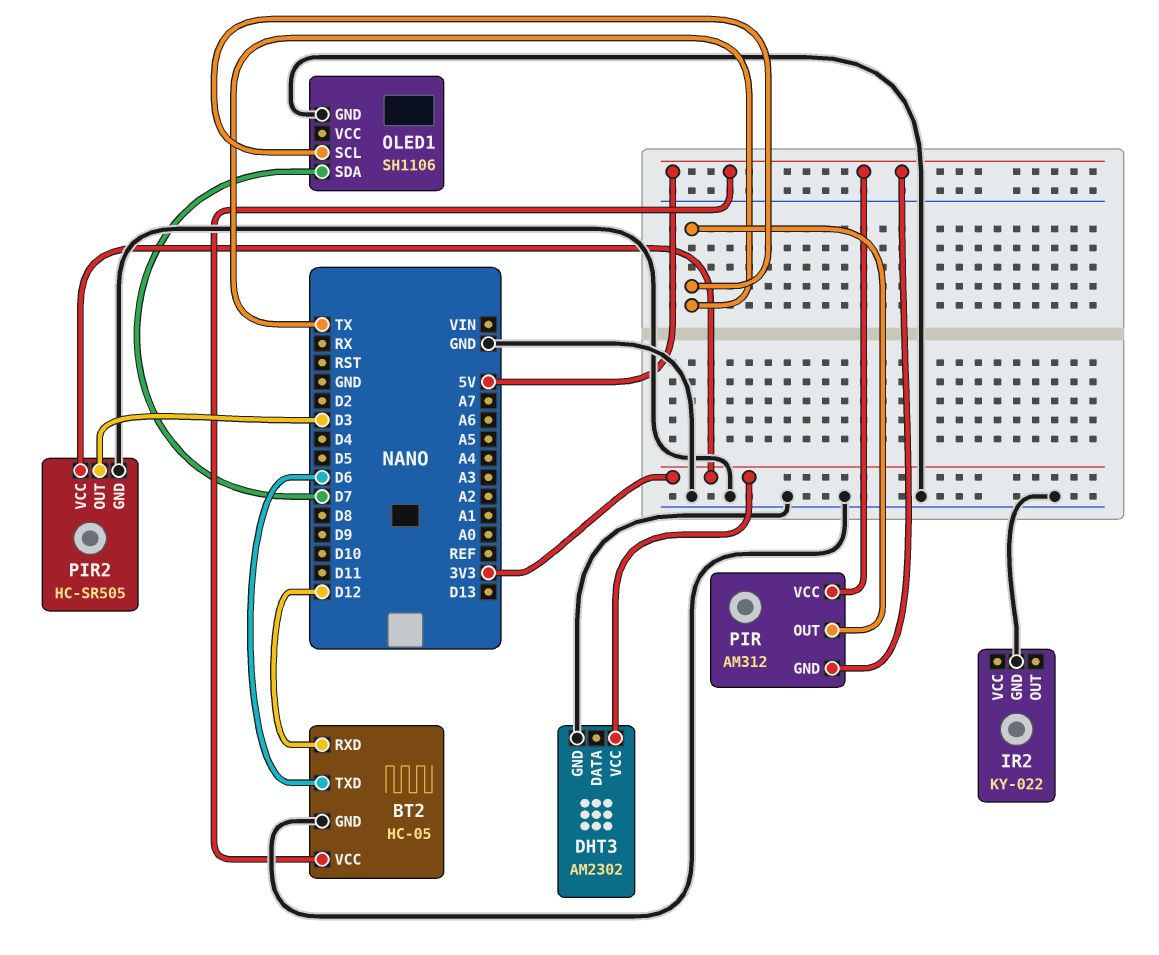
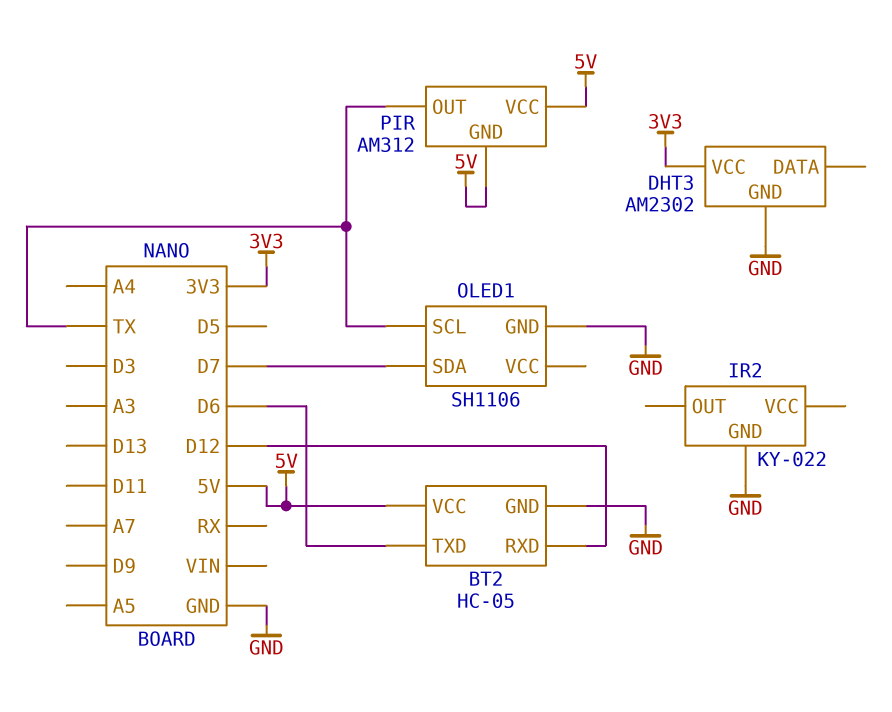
PIR2: HC-SR505 -> none
PIR2 pin GND: GND -> none
PIR2 pin OUT: D3 -> none
PIR2 pin VCC: 3V3 -> none

